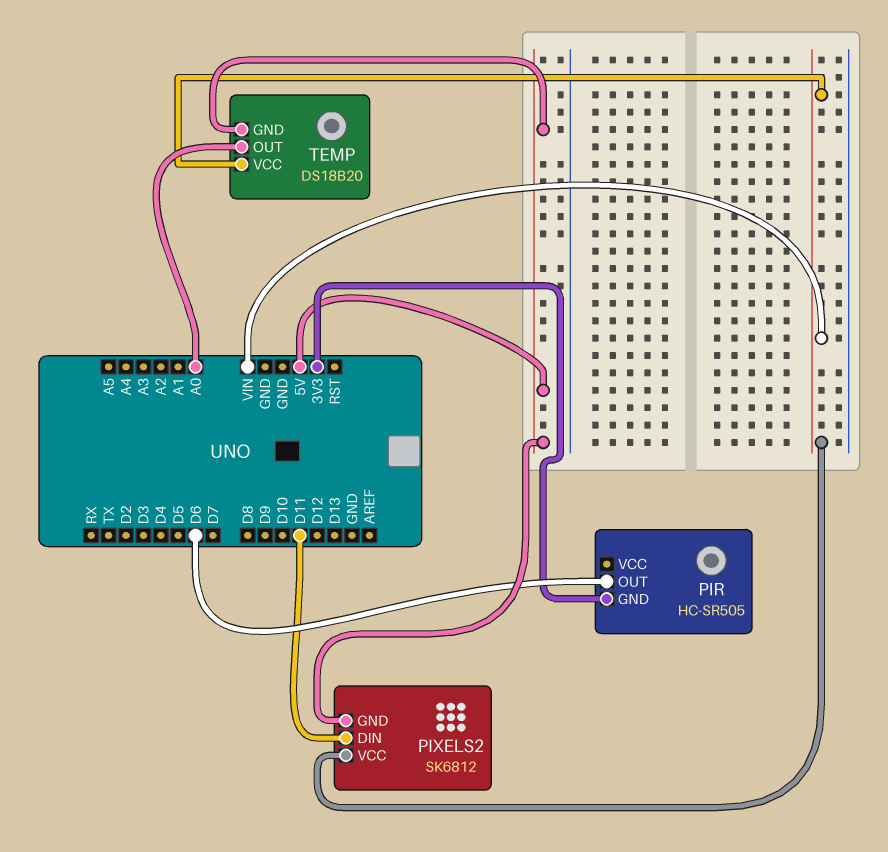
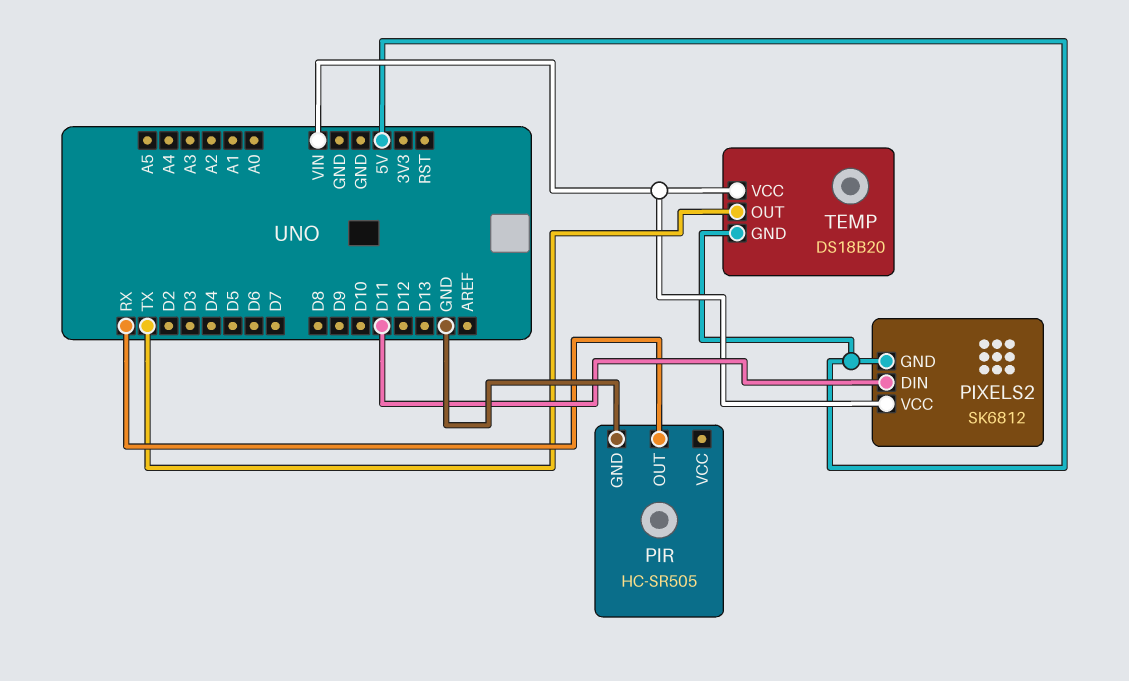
PIR pin GND: 3V3 -> GND
PIR pin OUT: D6 -> RX
TEMP pin OUT: A0 -> TX

